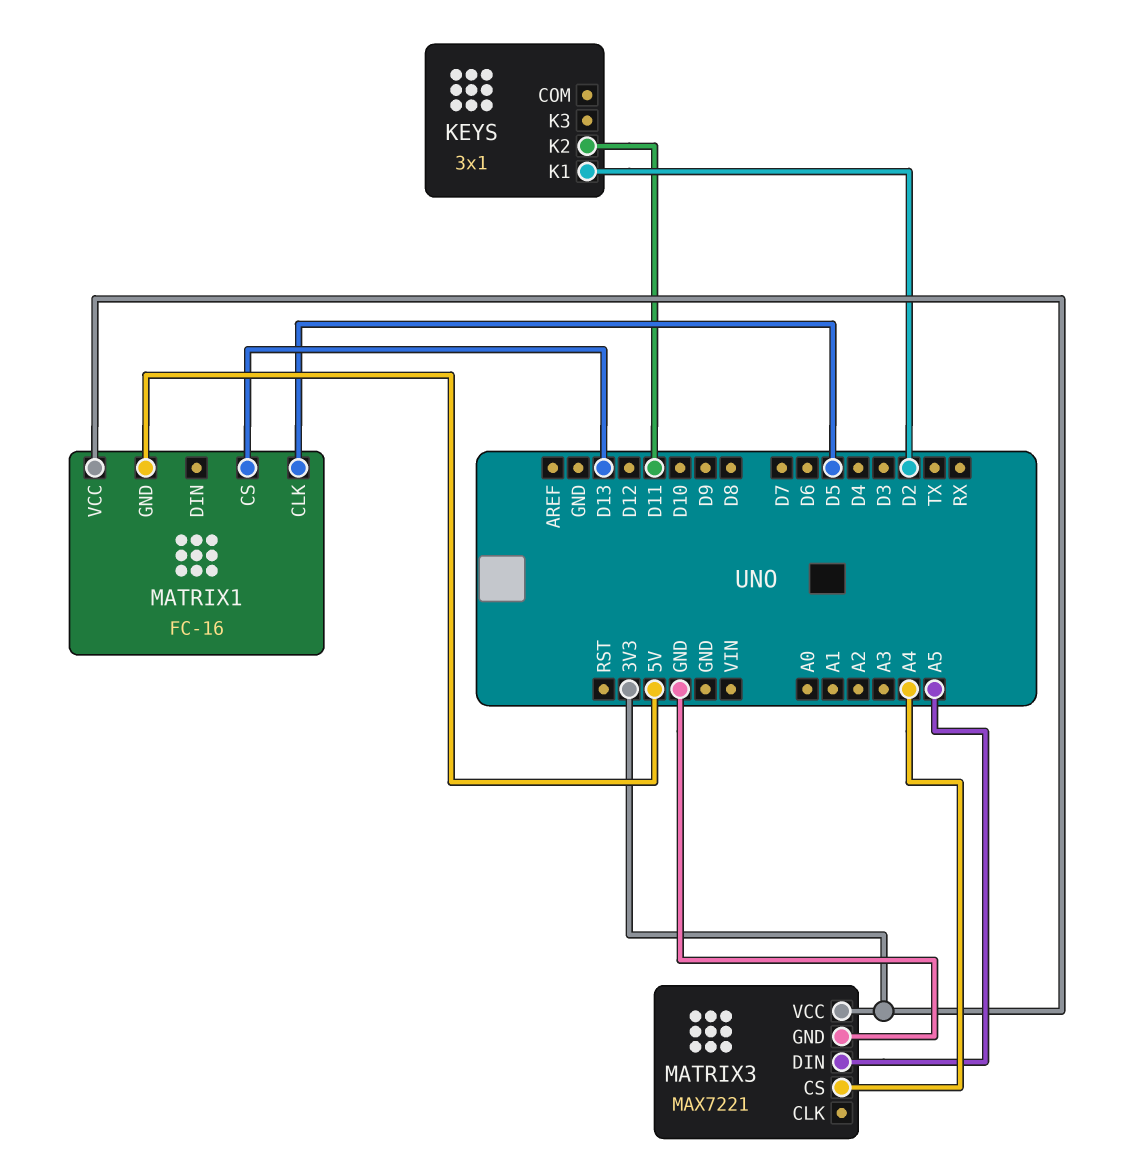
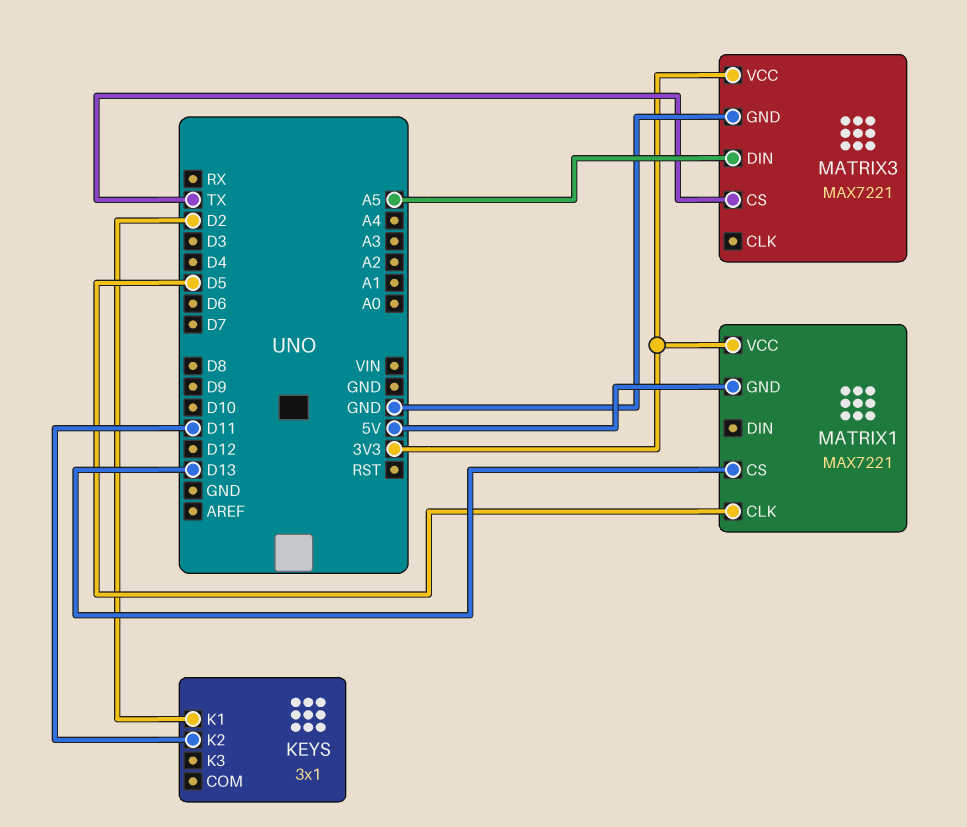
MATRIX1: FC-16 -> MAX7221
MATRIX3 pin CS: A4 -> TX

